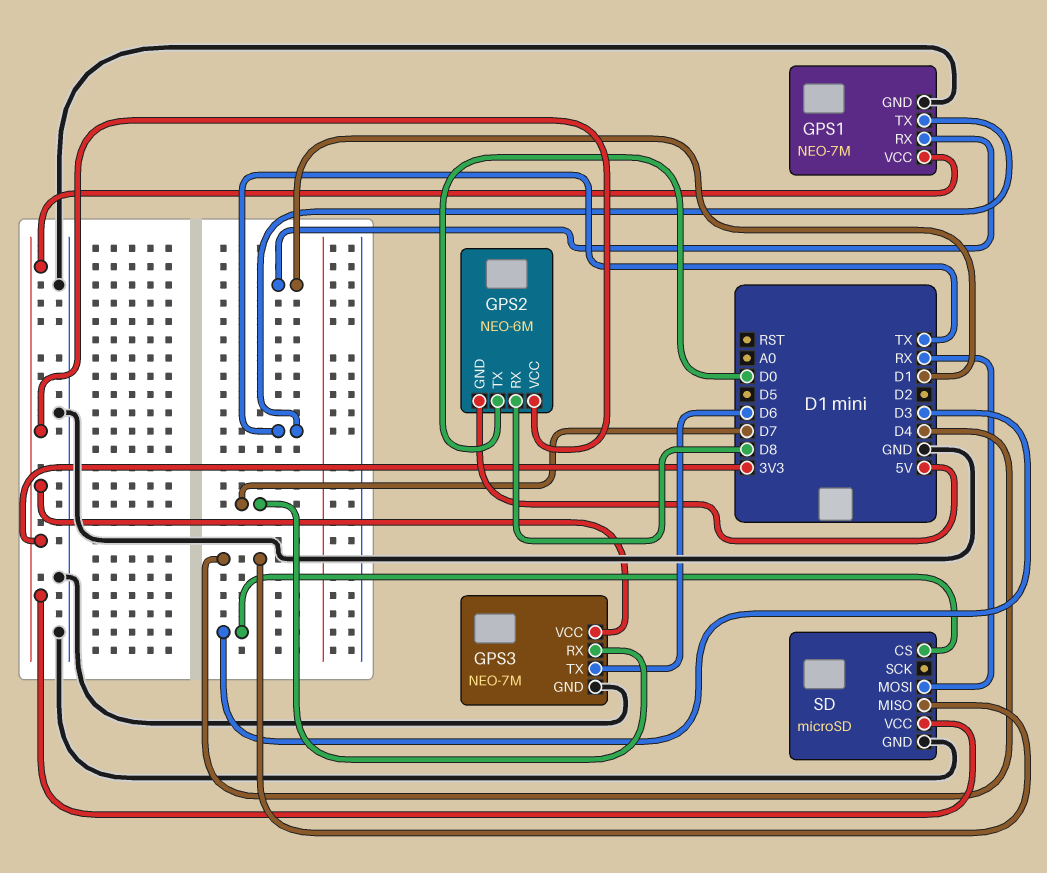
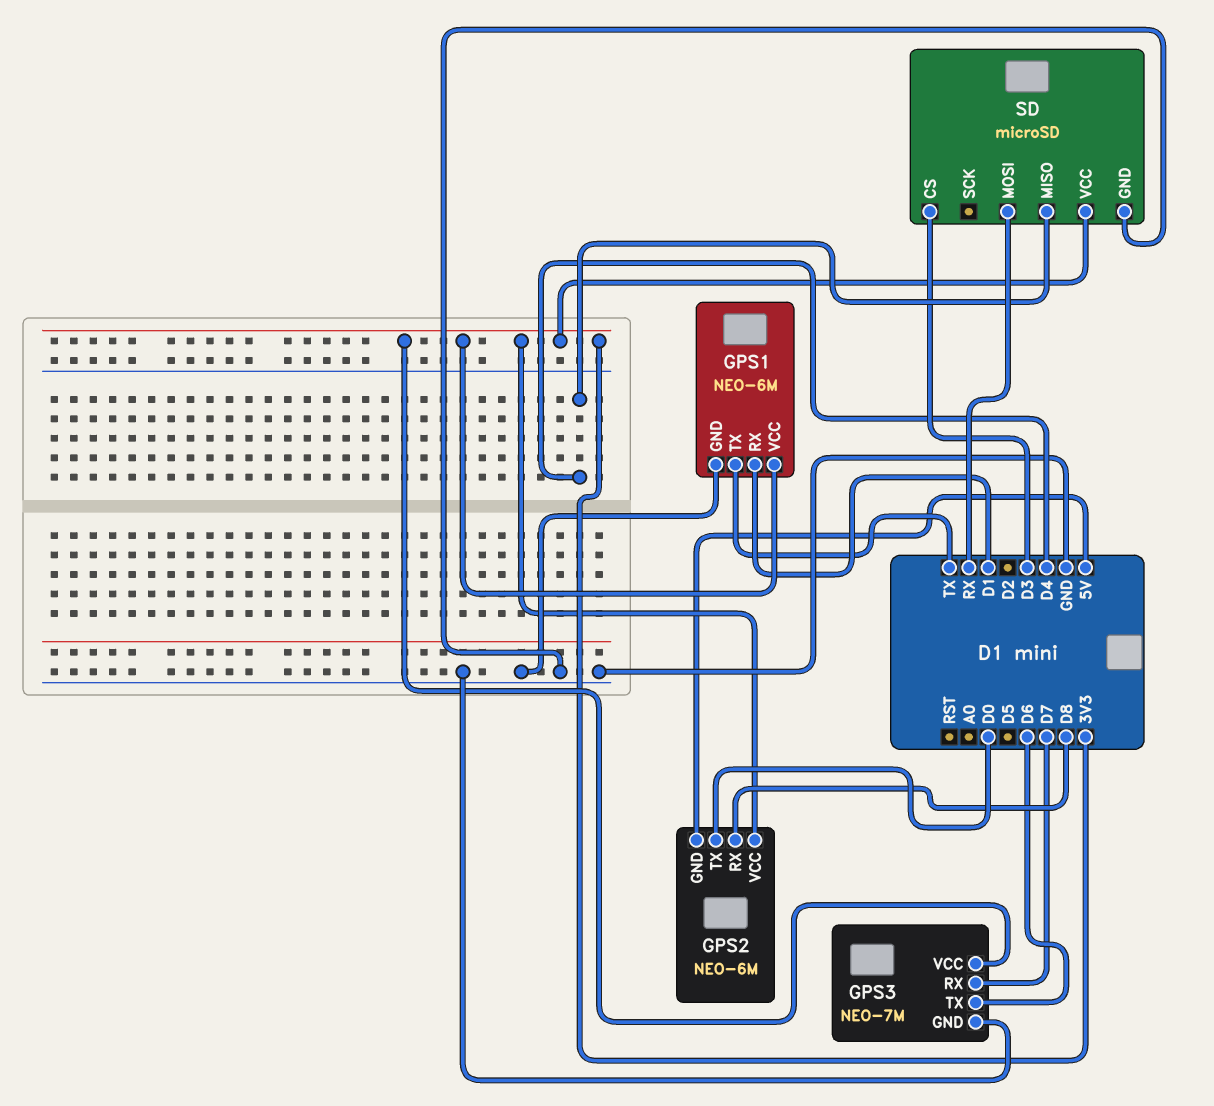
GPS1: NEO-7M -> NEO-6M

